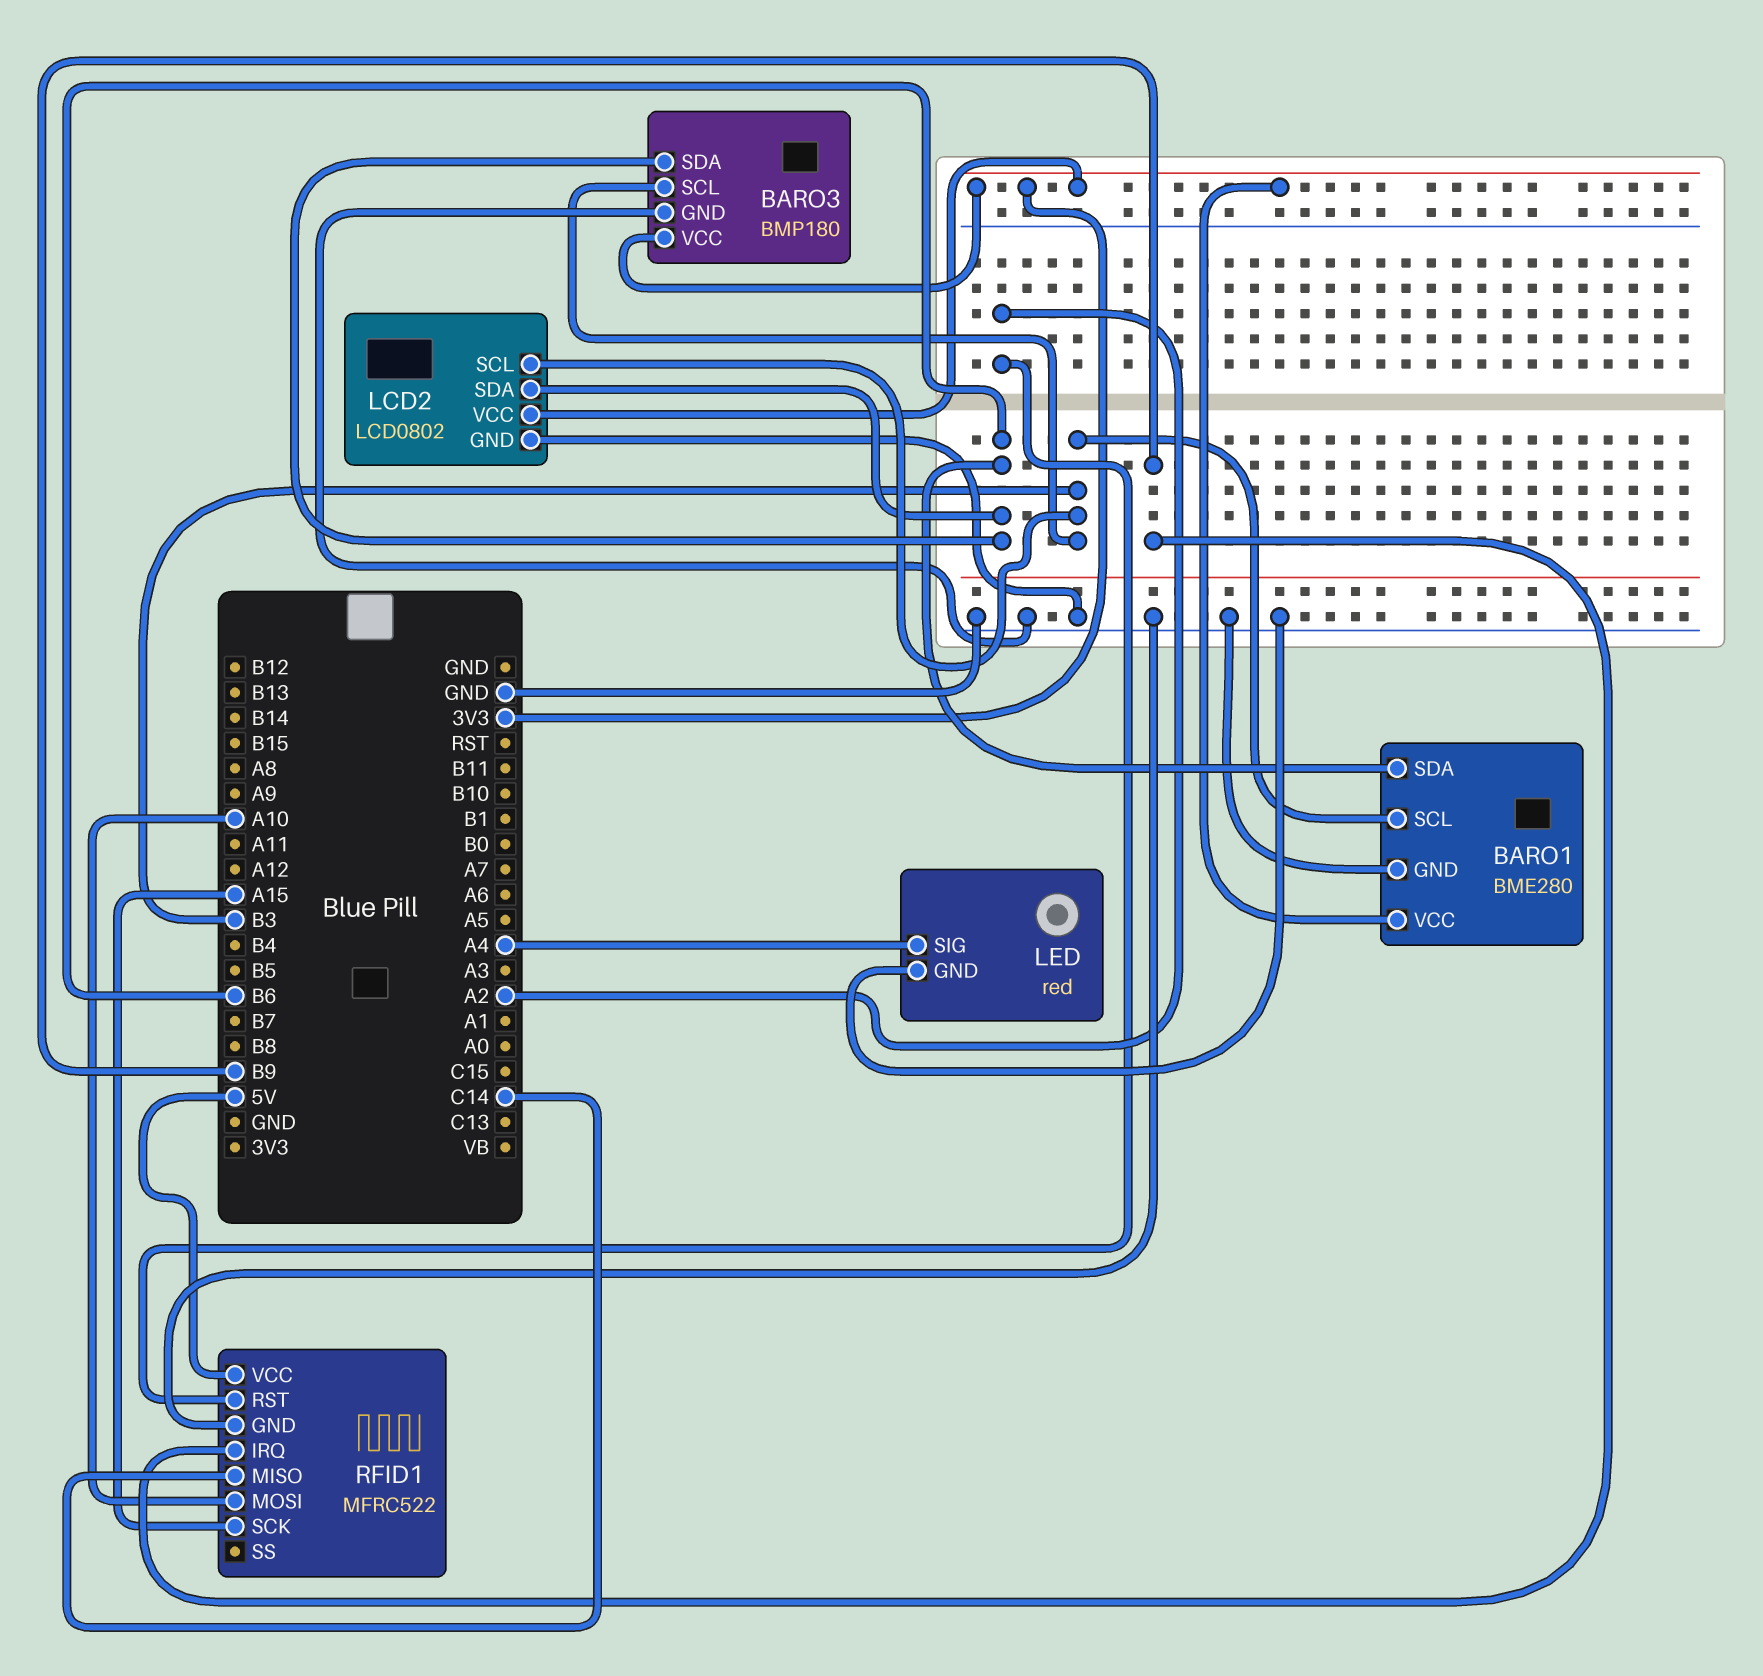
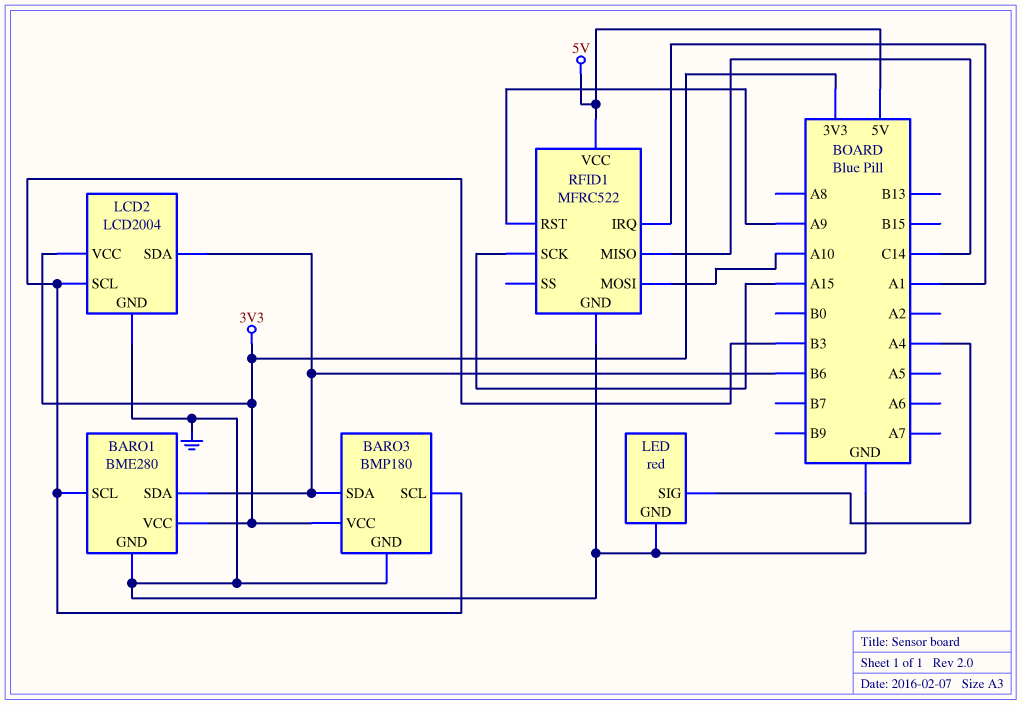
LCD2: LCD0802 -> LCD2004
RFID1 pin IRQ: B9 -> A1
RFID1 pin RST: A2 -> A9

